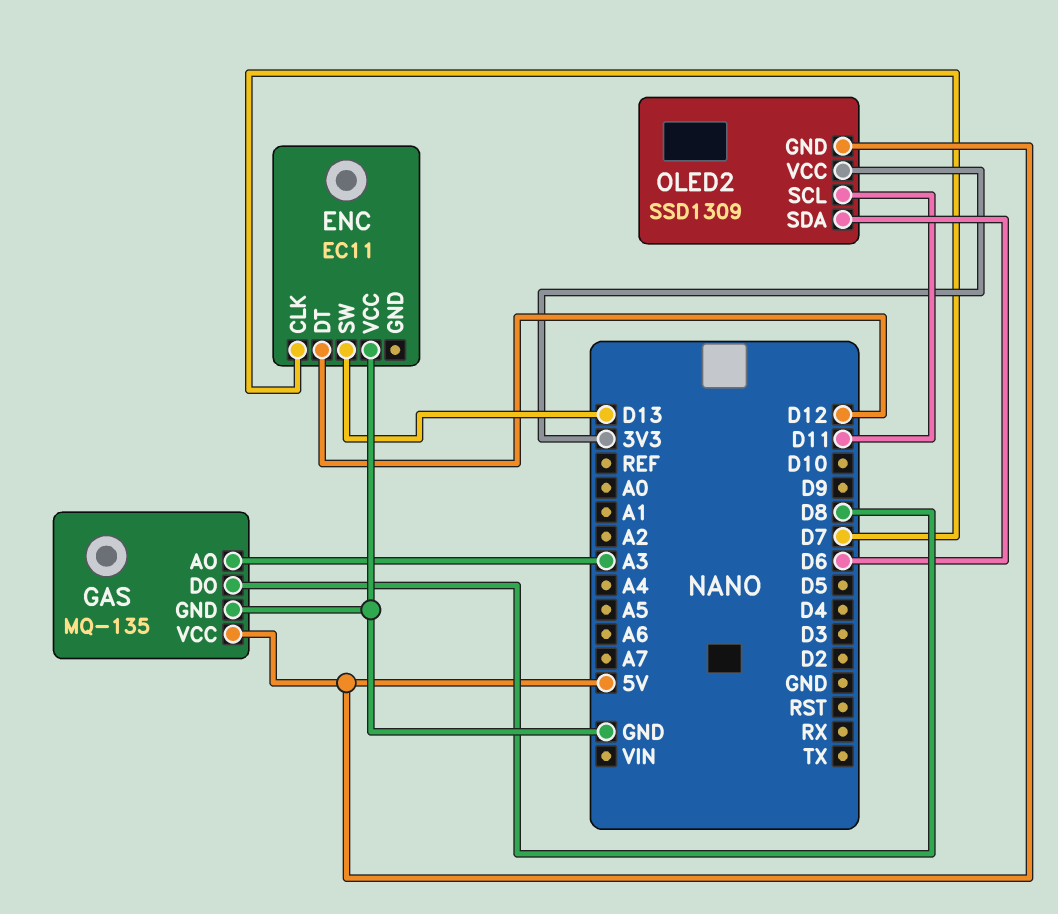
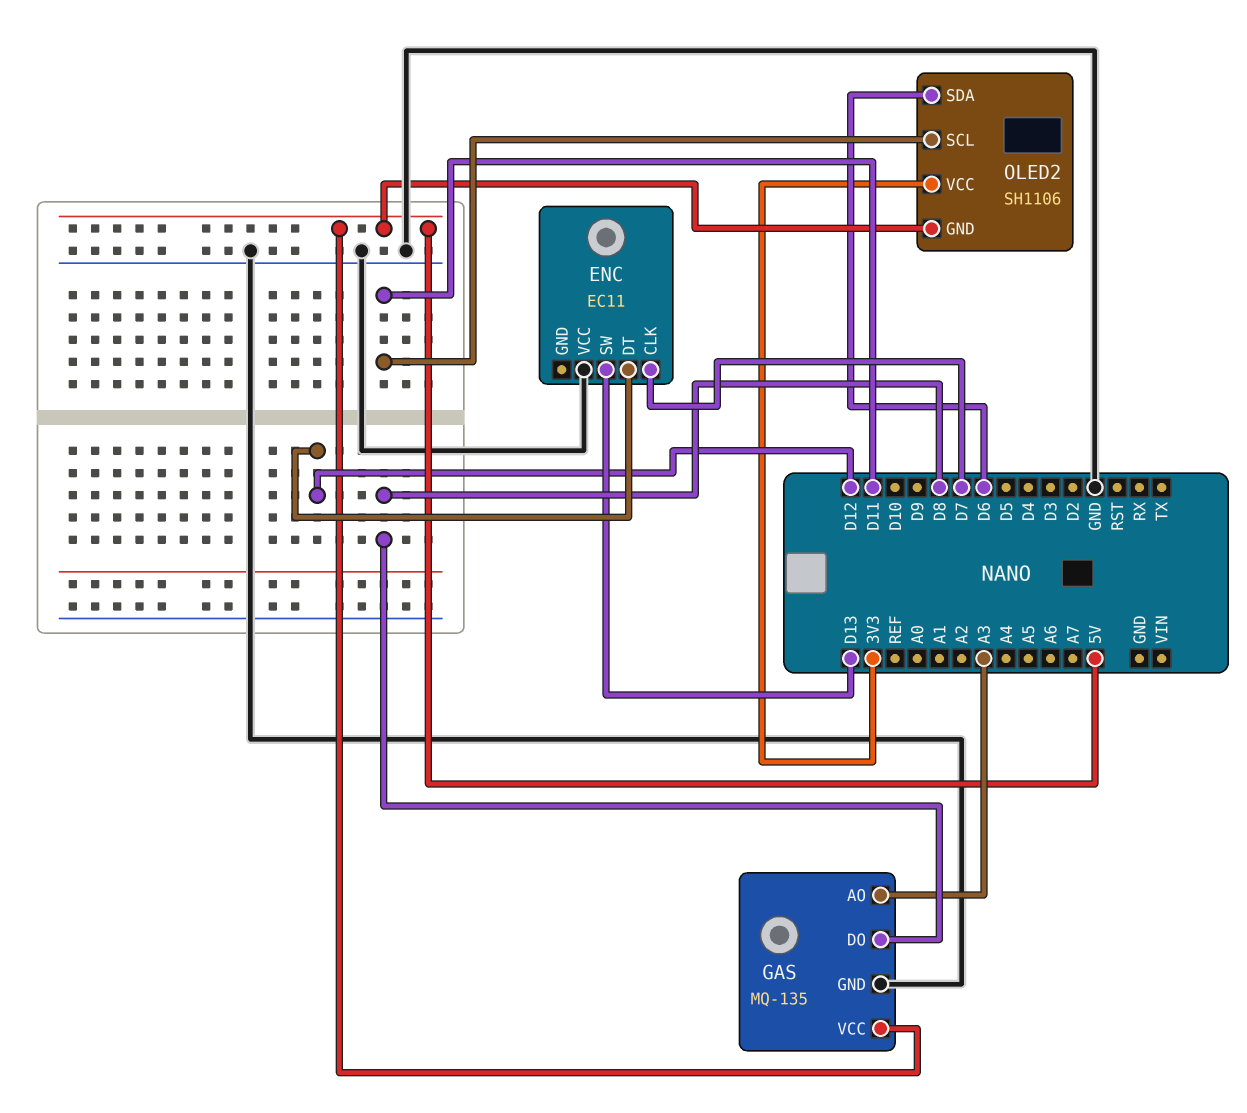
OLED2: SSD1309 -> SH1106

